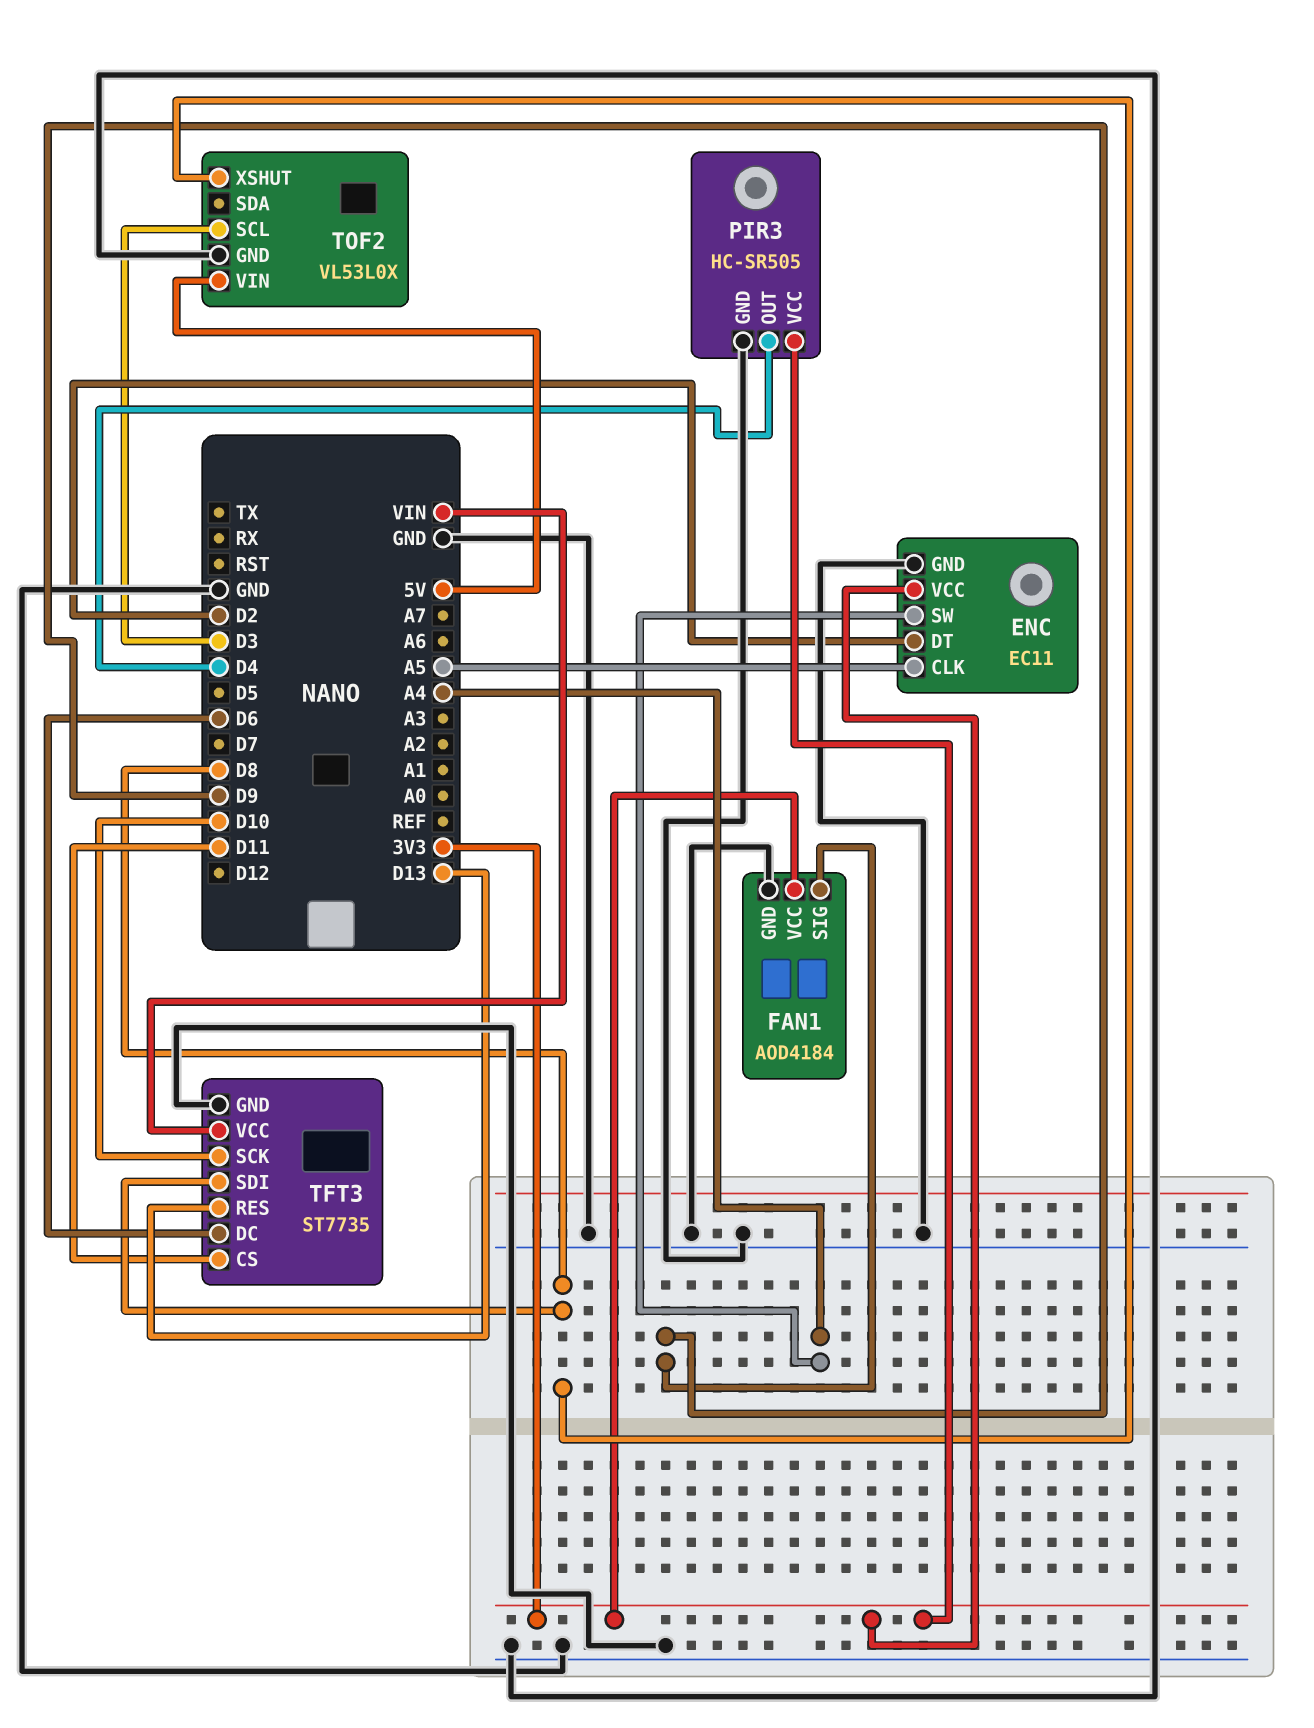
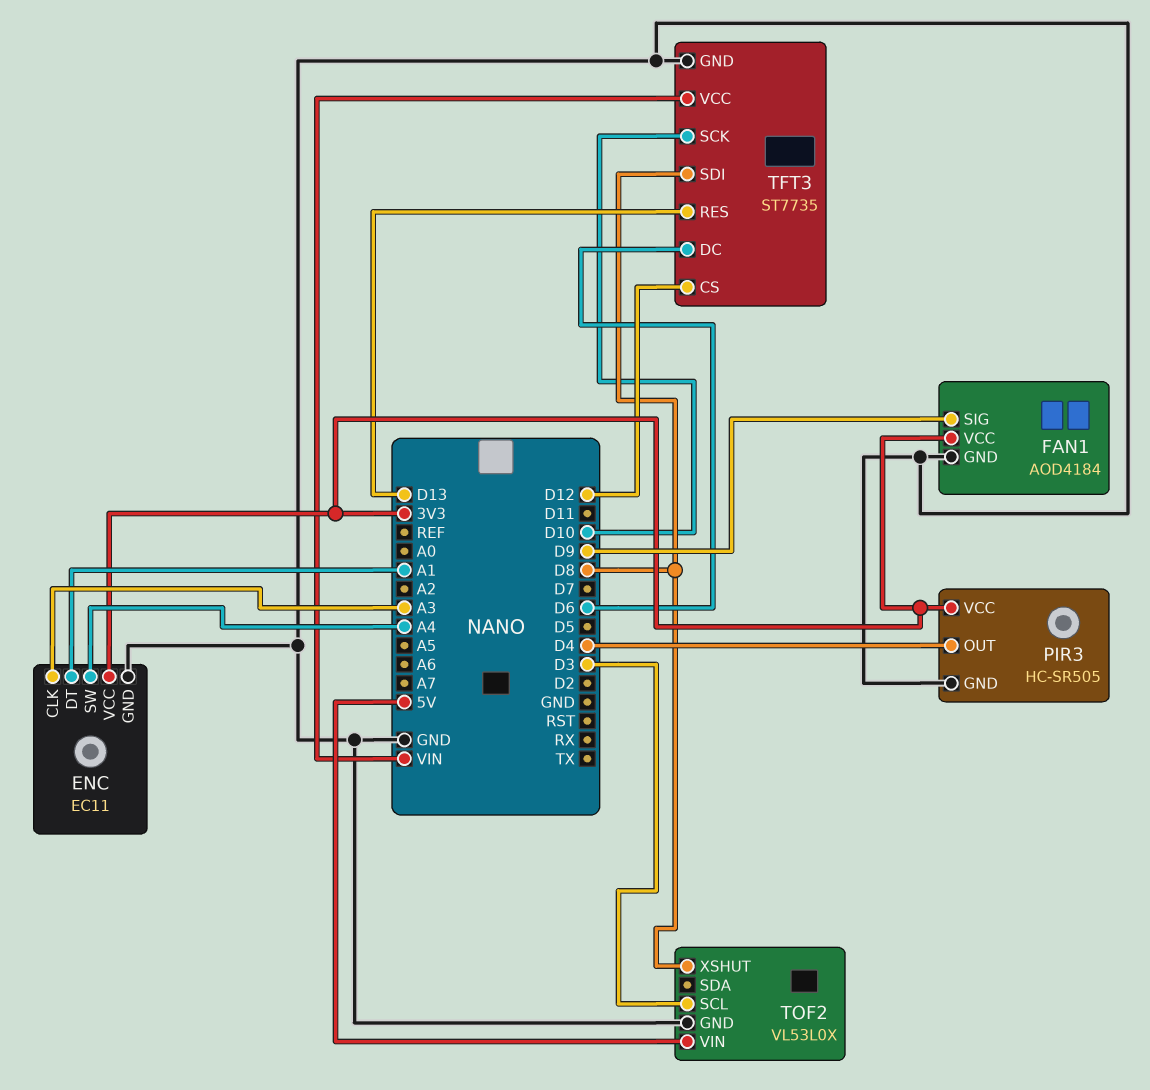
ENC pin CLK: A5 -> A3
ENC pin DT: D2 -> A1
TFT3 pin CS: D11 -> D12

